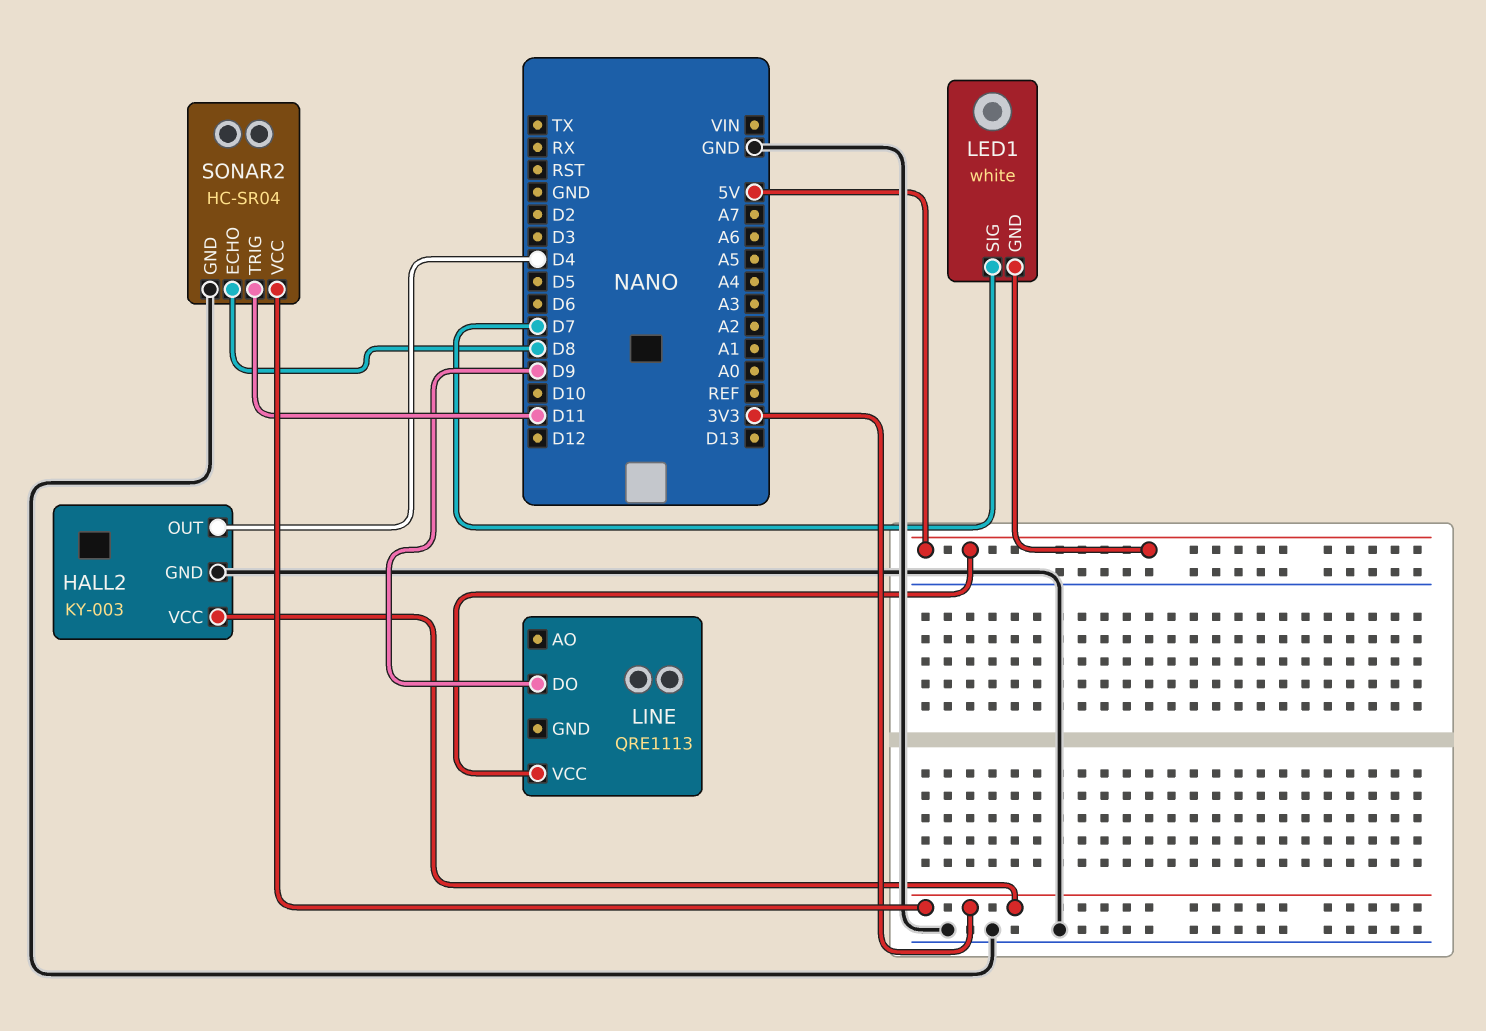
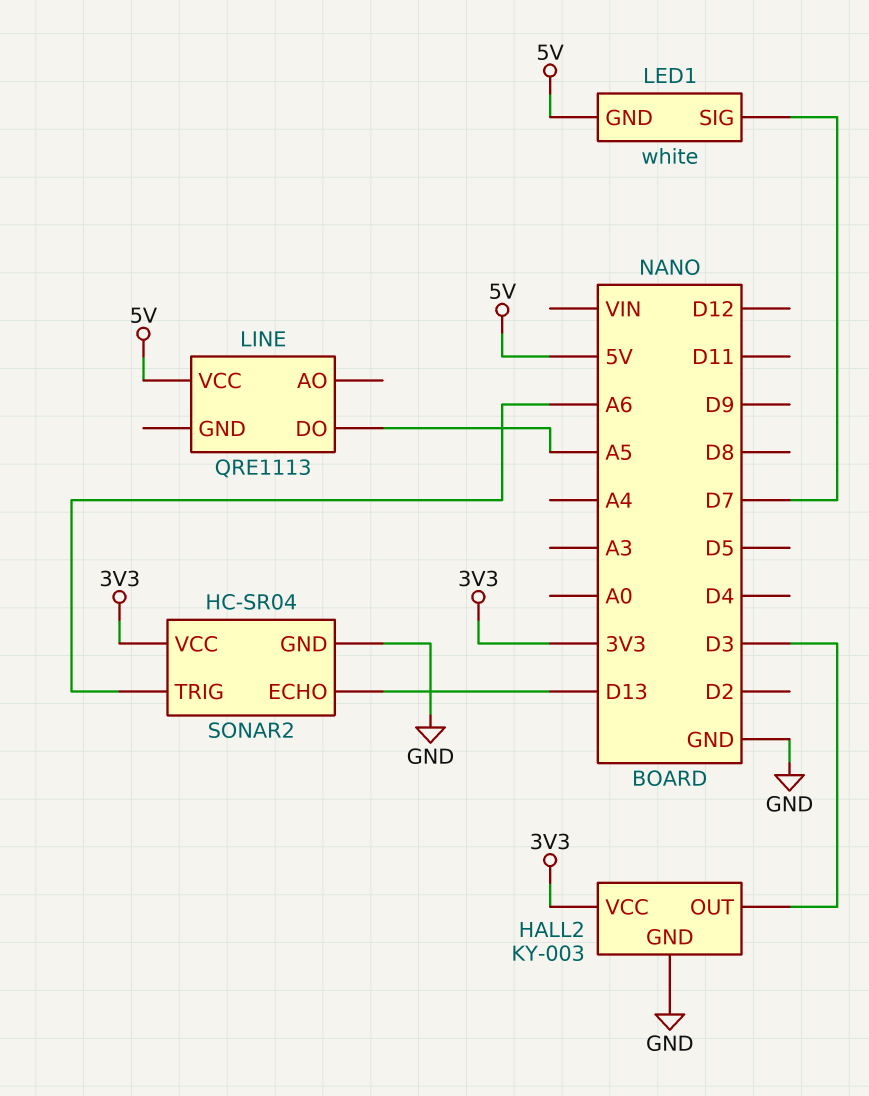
HALL2 pin OUT: D4 -> D3
LINE pin DO: D9 -> A5
SONAR2 pin ECHO: D8 -> D13
SONAR2 pin TRIG: D11 -> A6

